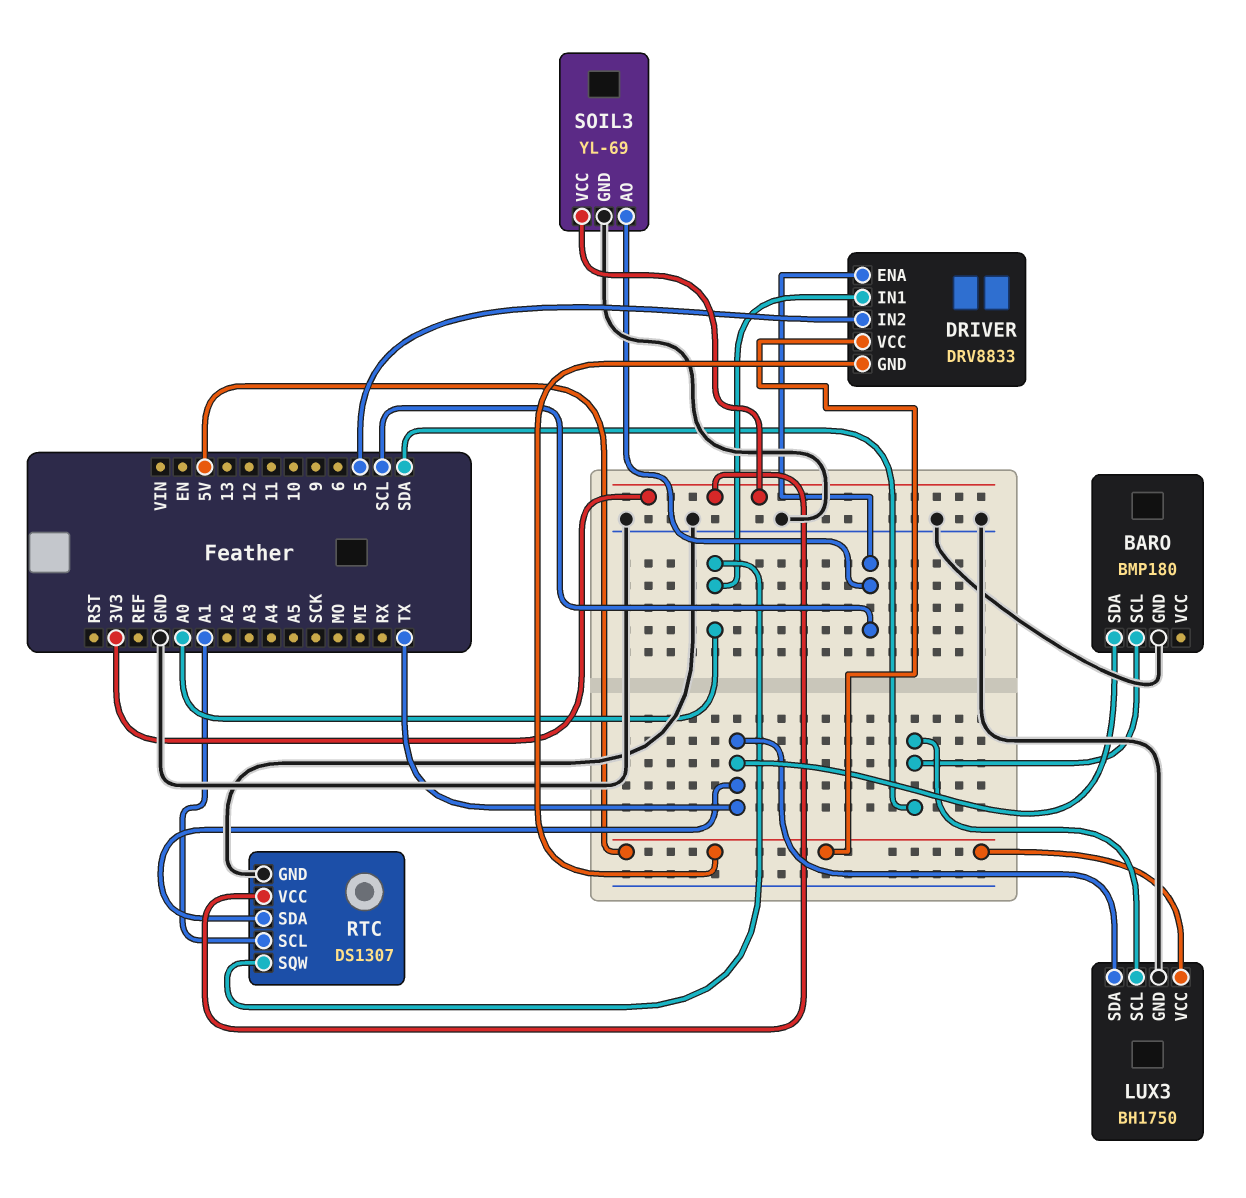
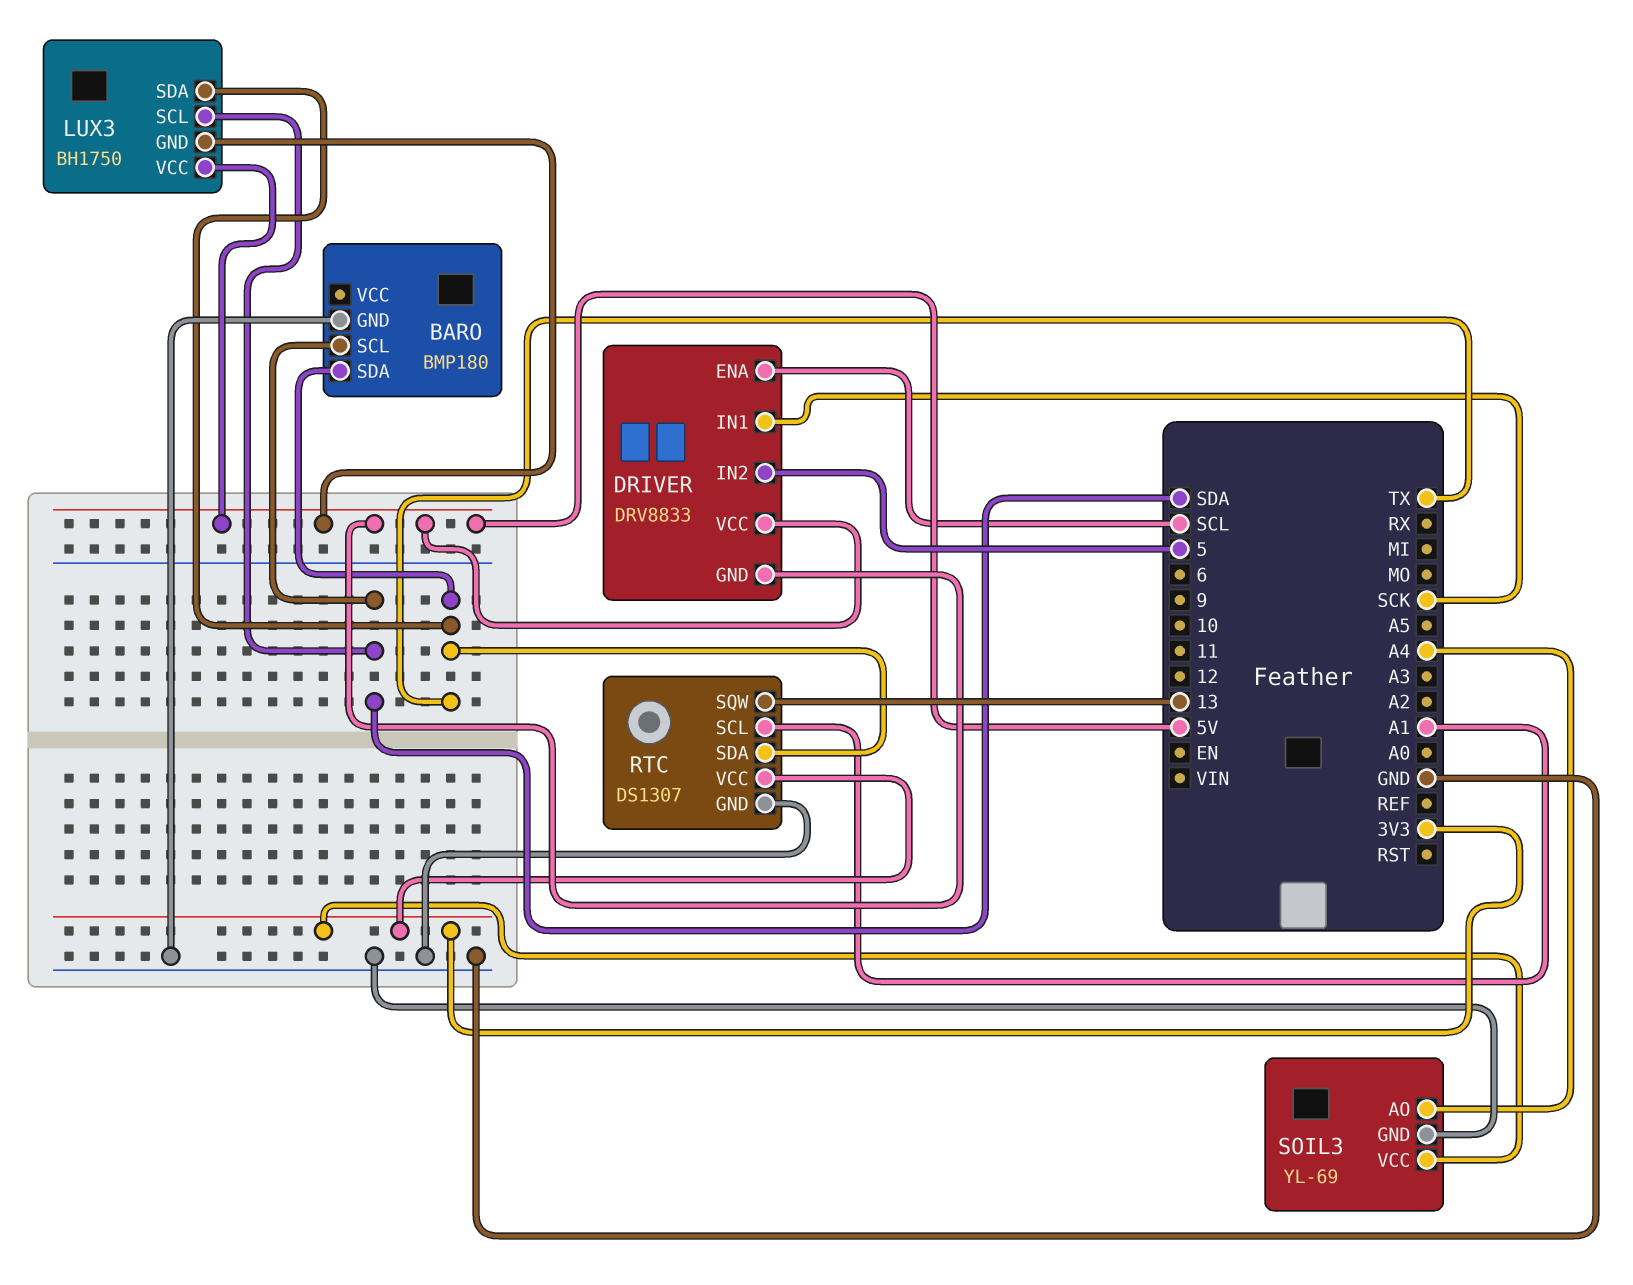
DRIVER pin IN1: A0 -> SCK
LUX3 pin GND: GND -> 5V
RTC pin SQW: A0 -> 13
SOIL3 pin AO: SCL -> A4

